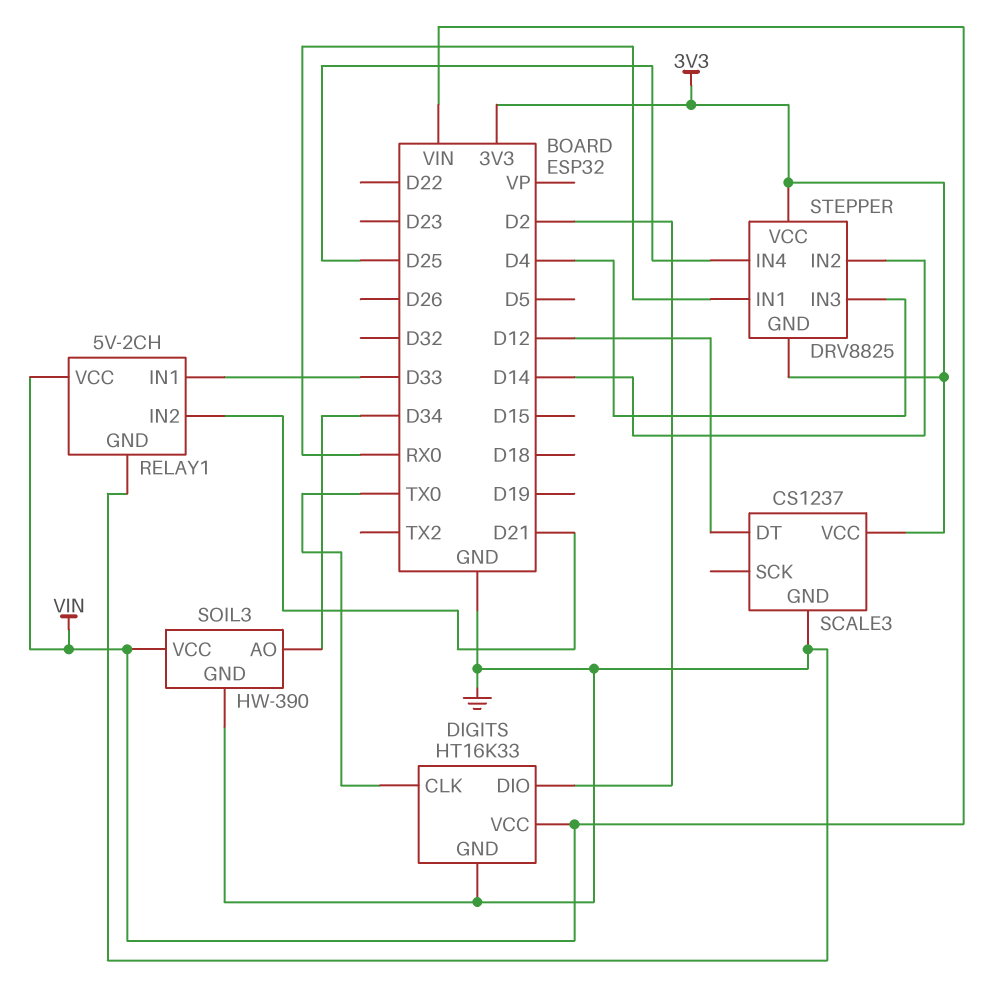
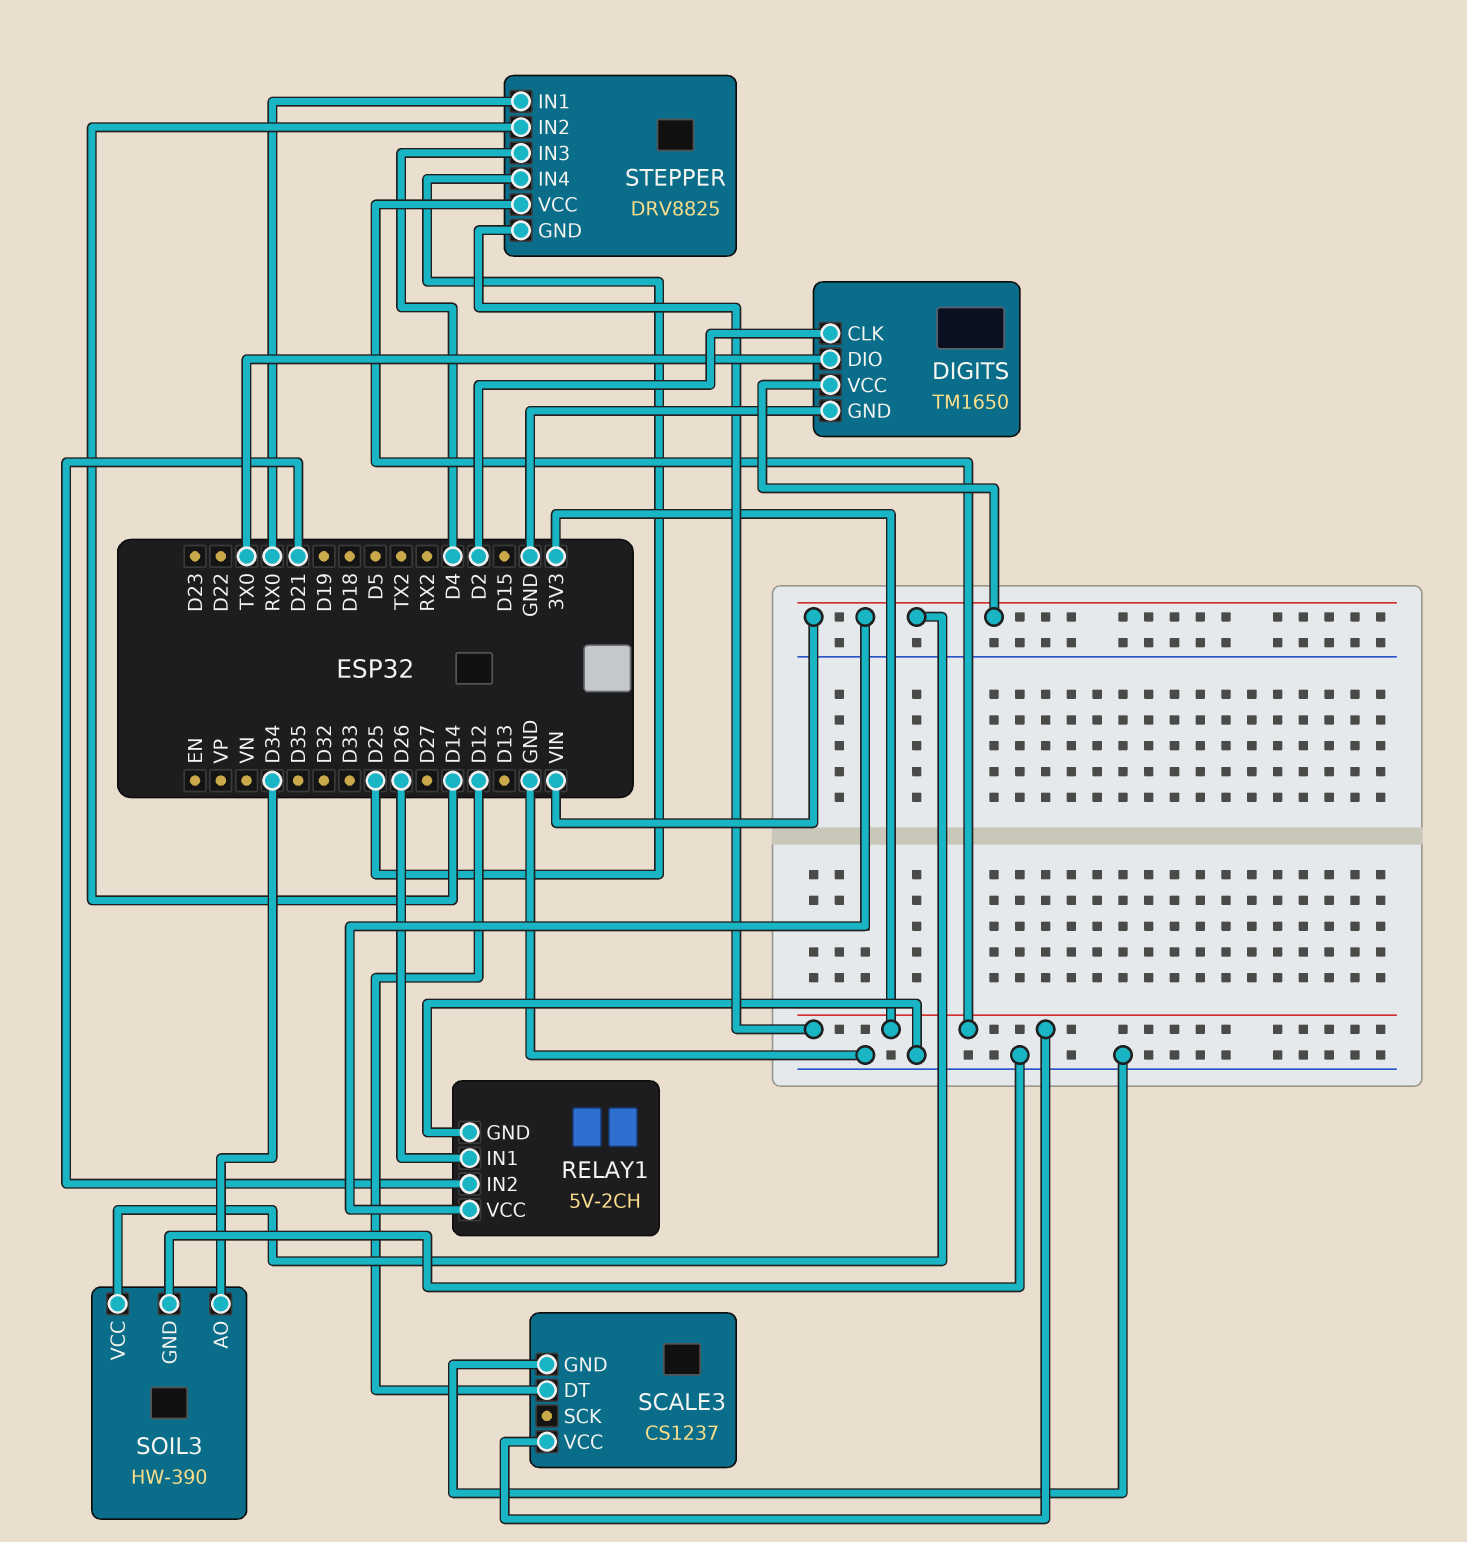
DIGITS: HT16K33 -> TM1650
DIGITS pin CLK: TX0 -> D2
DIGITS pin DIO: D2 -> TX0
RELAY1 pin IN1: D33 -> D26

